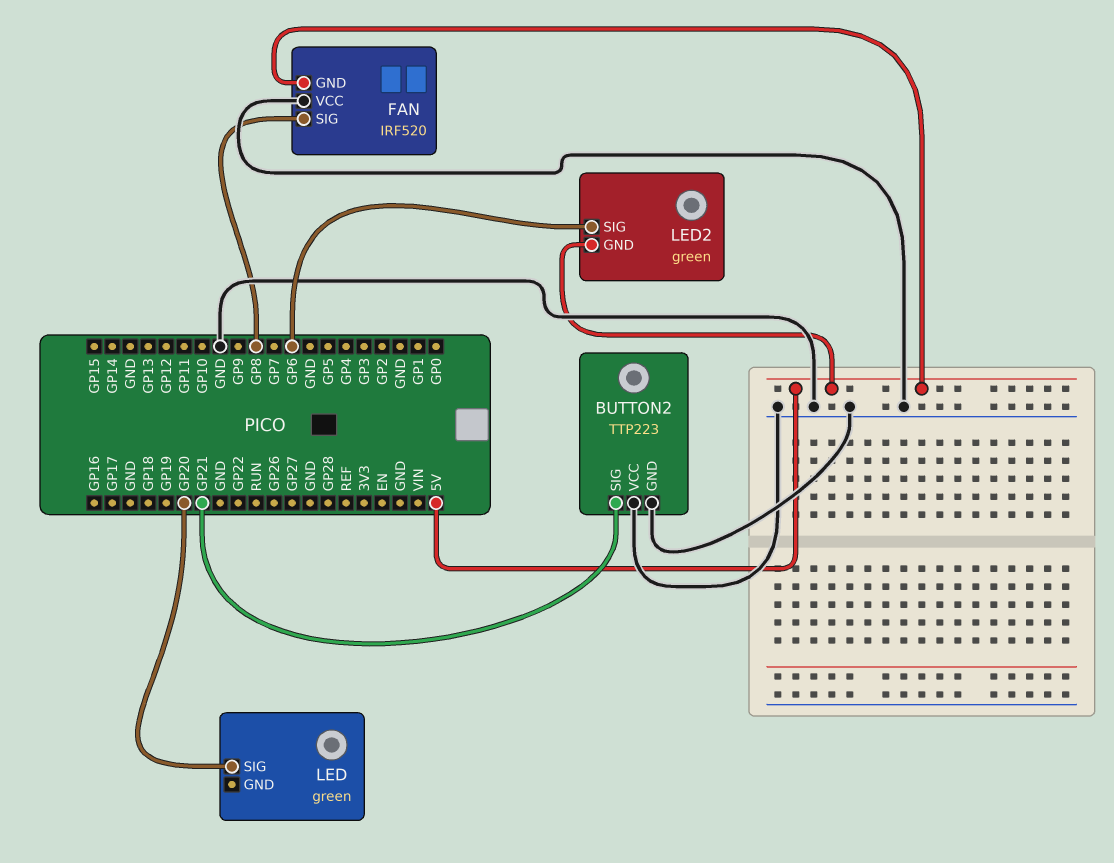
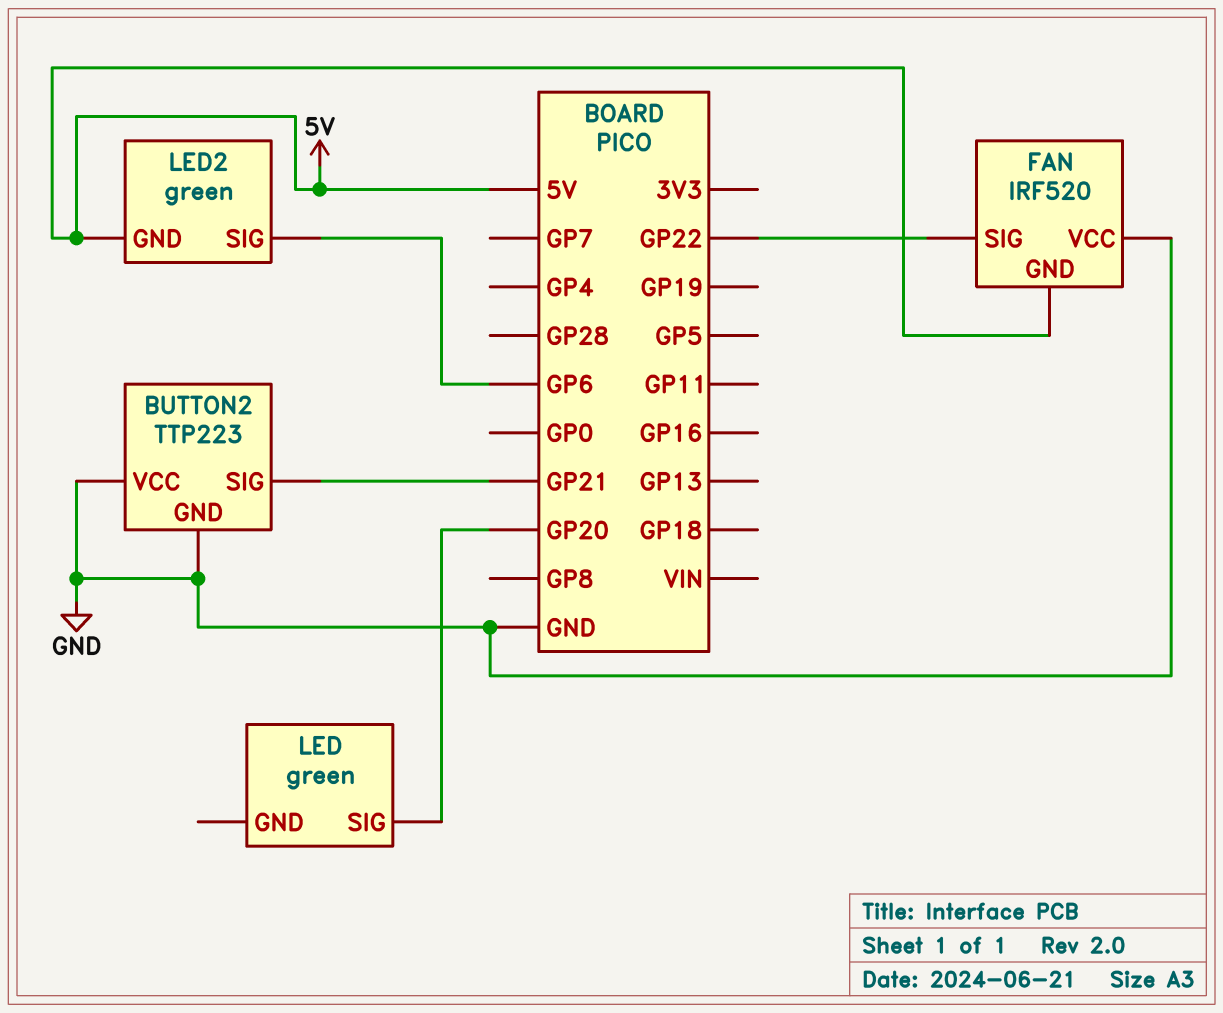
FAN pin SIG: GP8 -> GP22

